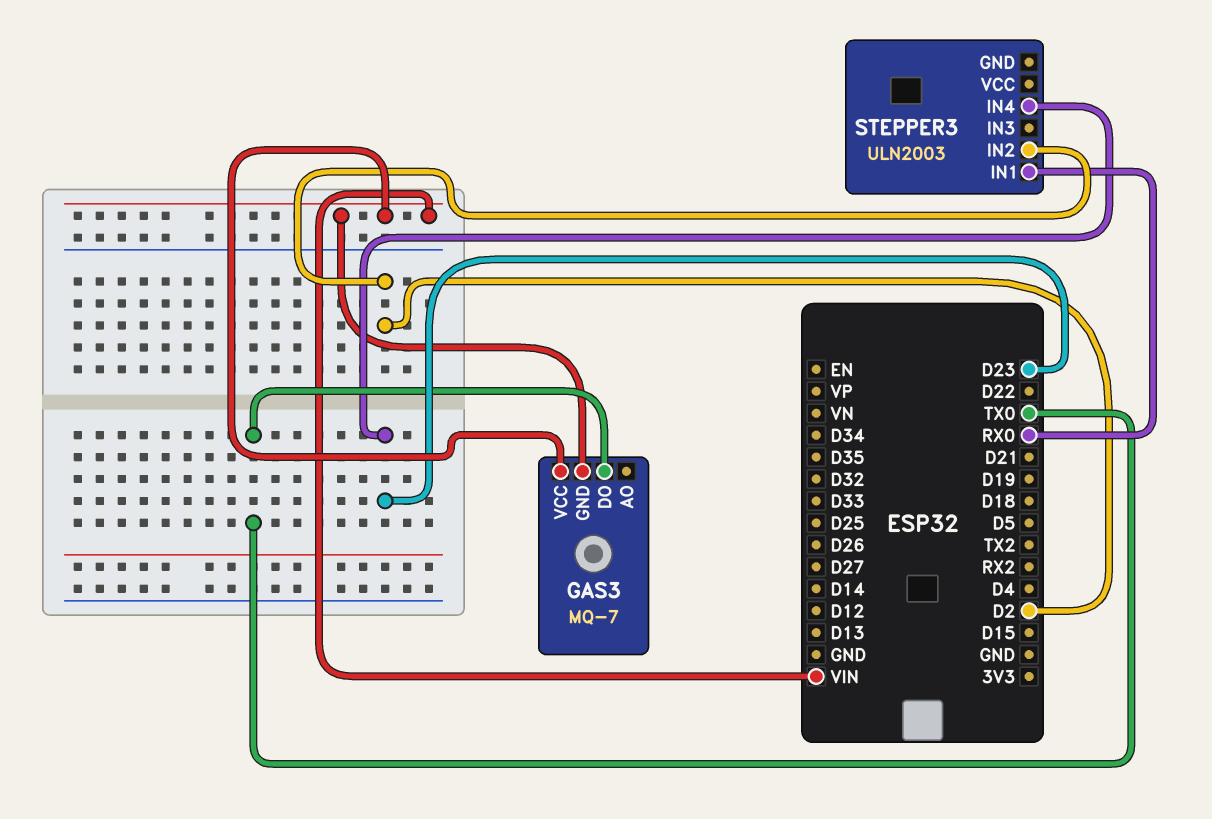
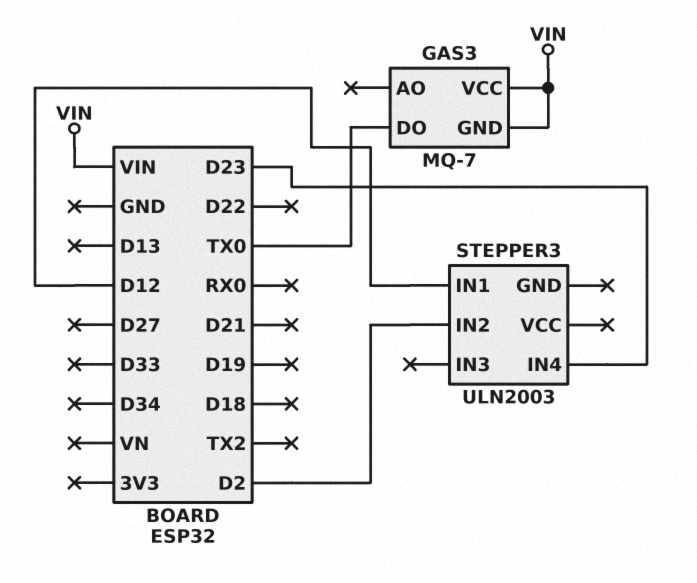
STEPPER3 pin IN1: RX0 -> D12

